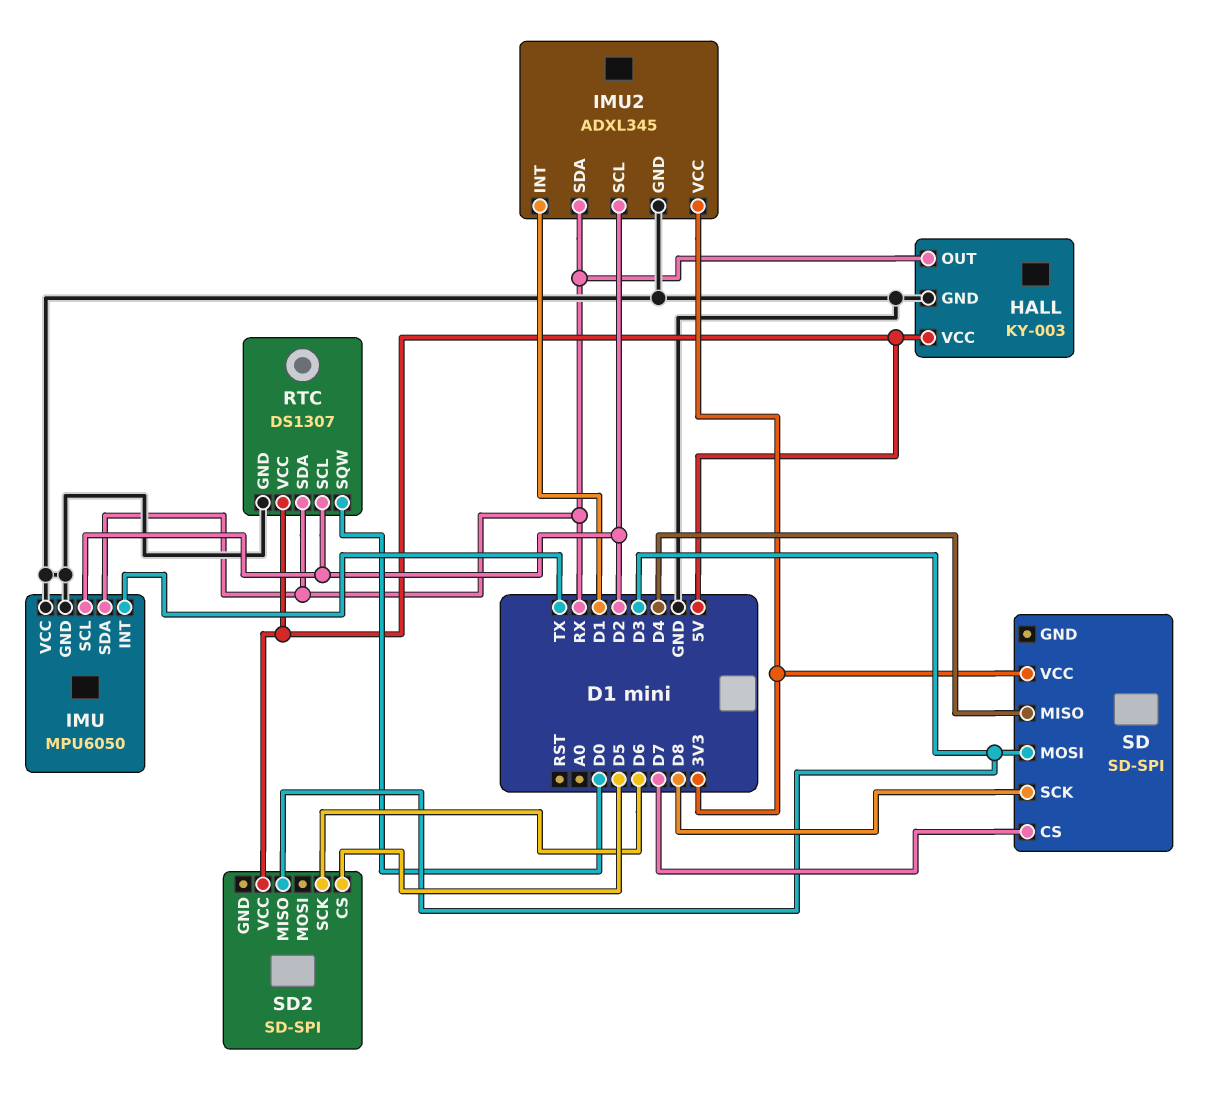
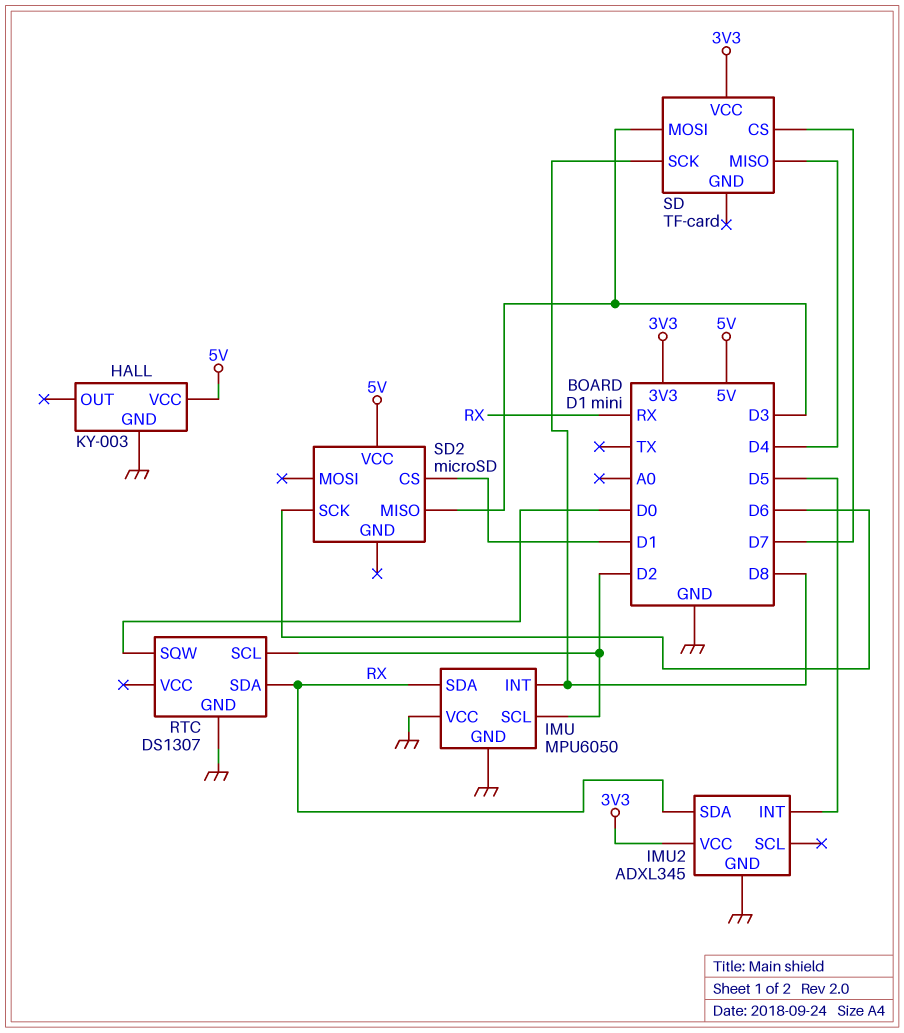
HALL pin OUT: RX -> none
IMU pin INT: TX -> D8
IMU2 pin INT: D1 -> D5
IMU2 pin SCL: D2 -> none
RTC pin VCC: 5V -> none
SD: SD-SPI -> TF-card
SD2: SD-SPI -> microSD
SD2 pin CS: D5 -> D1

